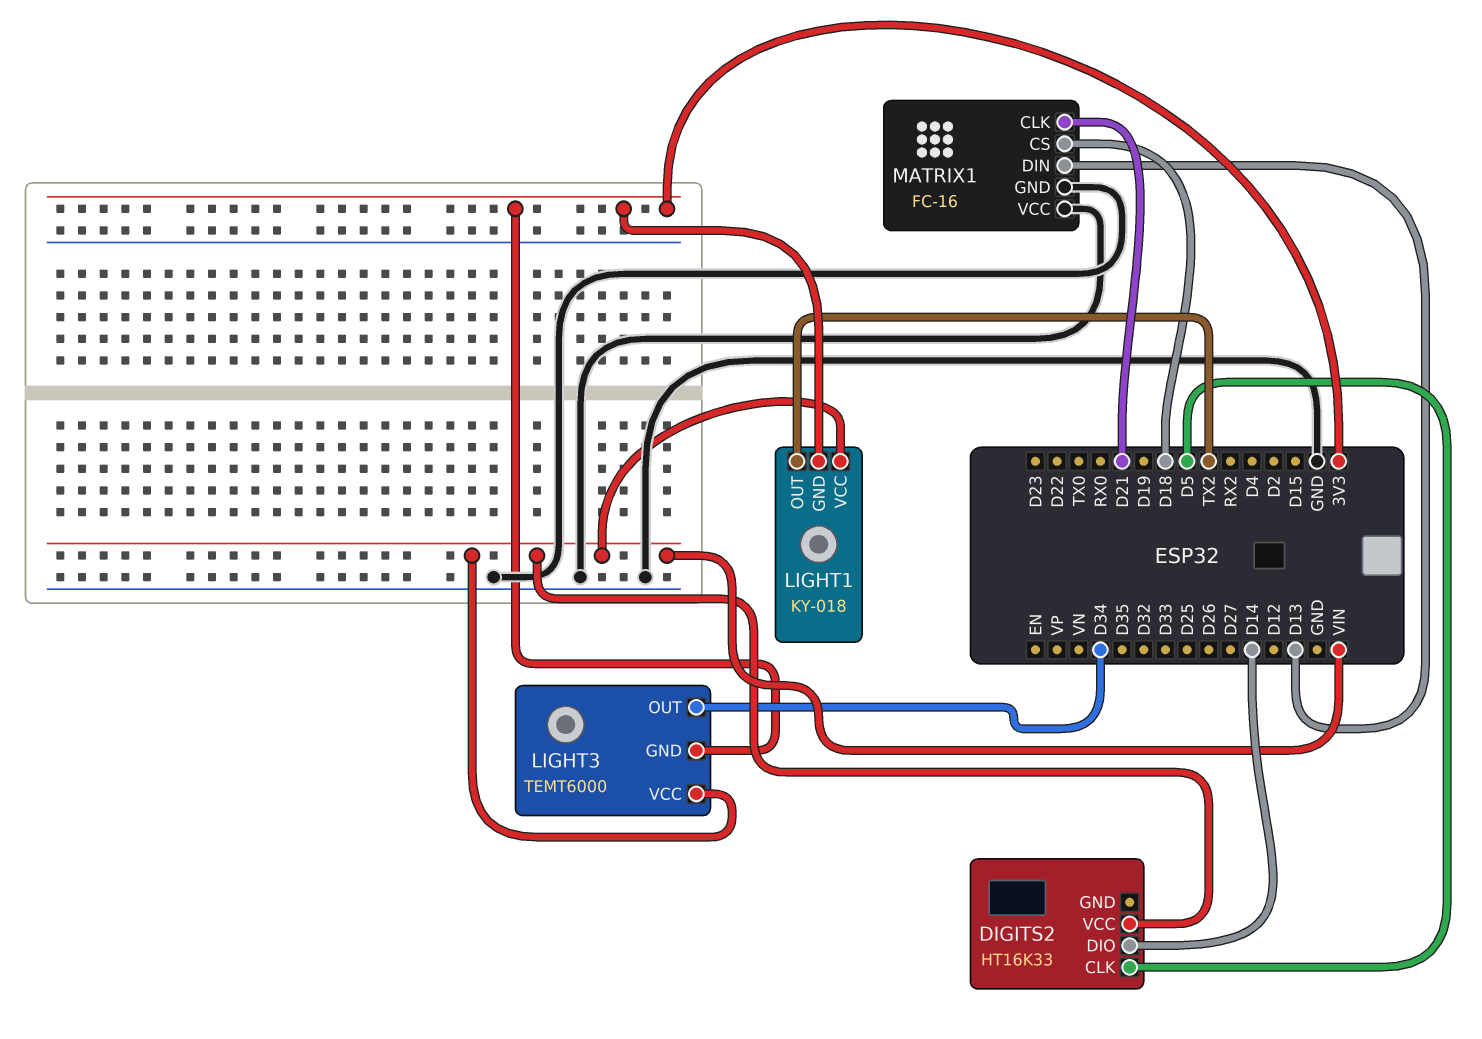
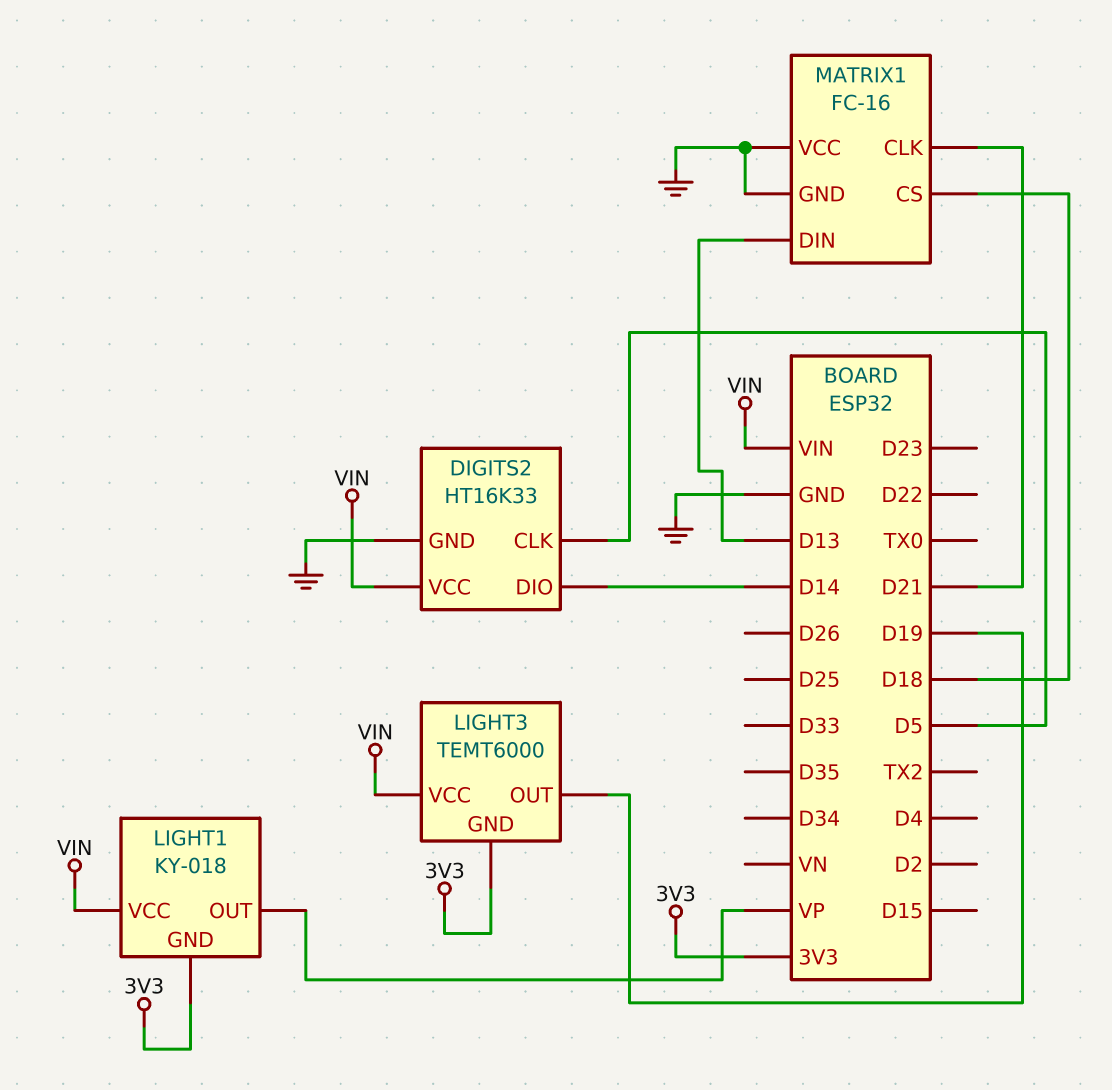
DIGITS2 pin GND: none -> GND
LIGHT1 pin OUT: TX2 -> VP
LIGHT3 pin OUT: D34 -> D19

